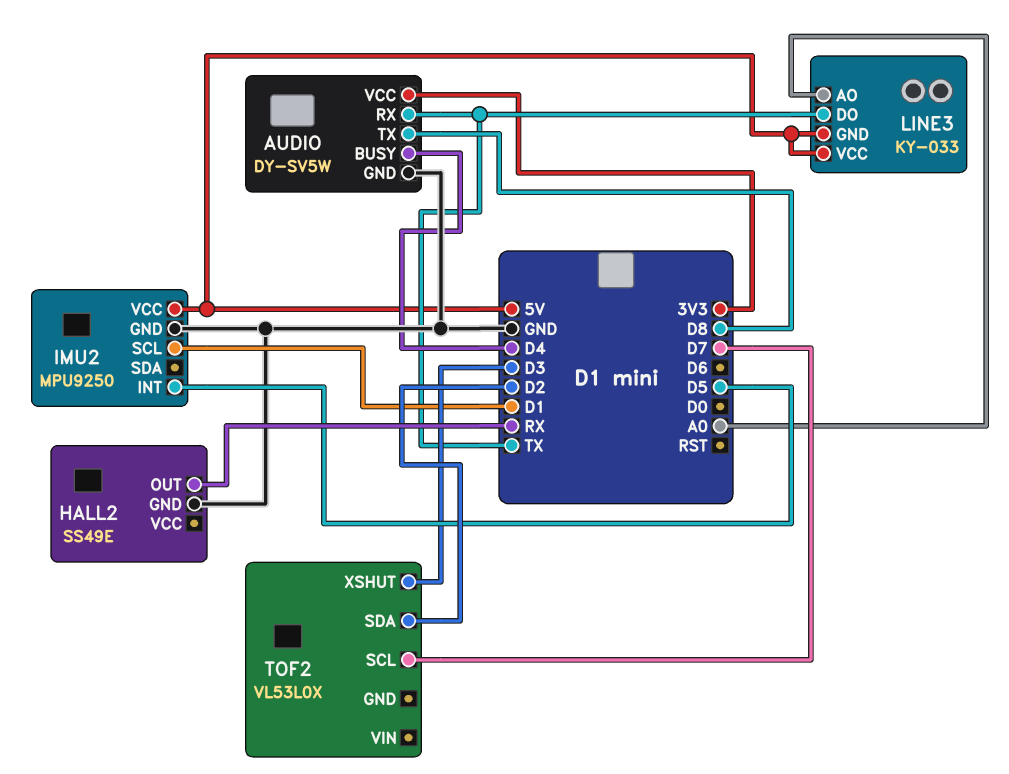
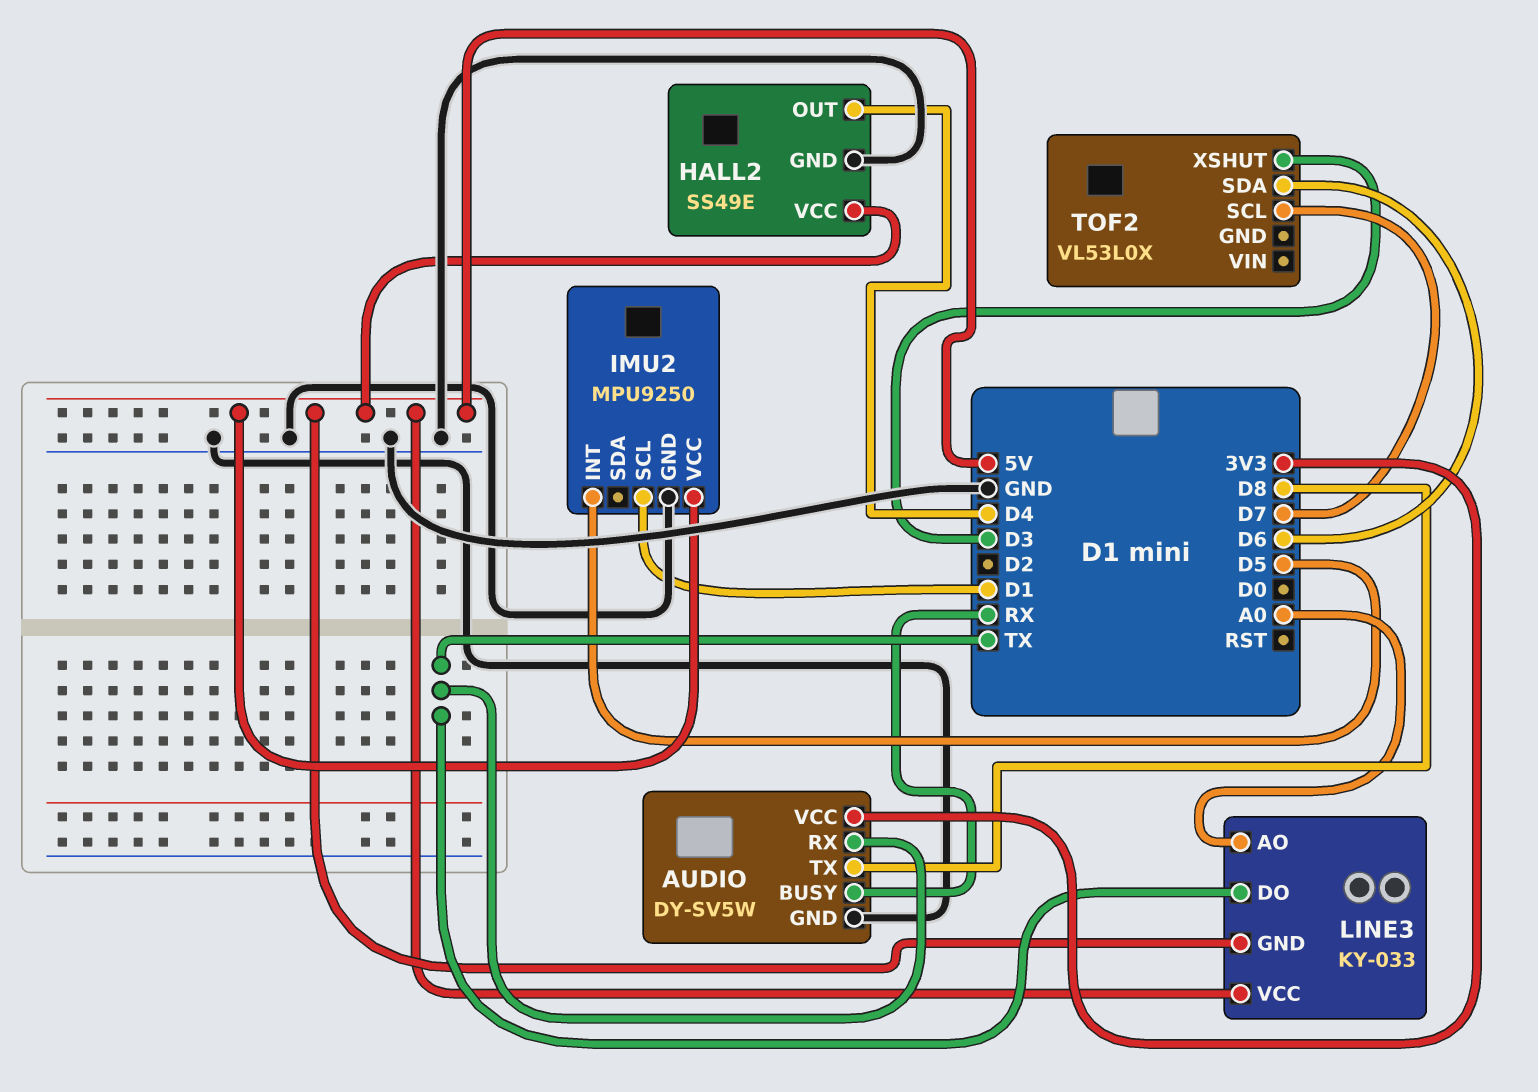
AUDIO pin BUSY: D4 -> RX
HALL2 pin OUT: RX -> D4
HALL2 pin VCC: none -> 5V
TOF2 pin SDA: D2 -> D6

